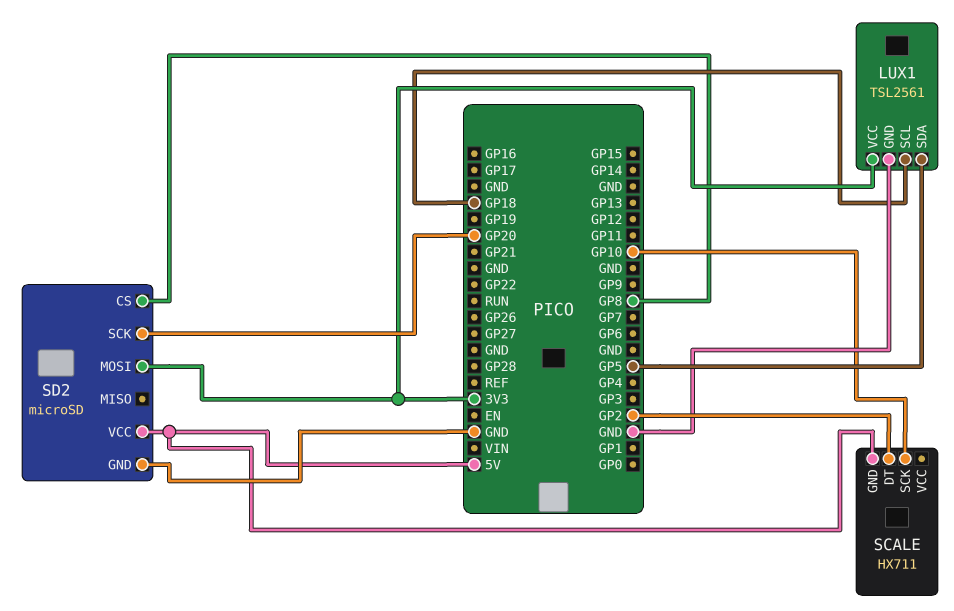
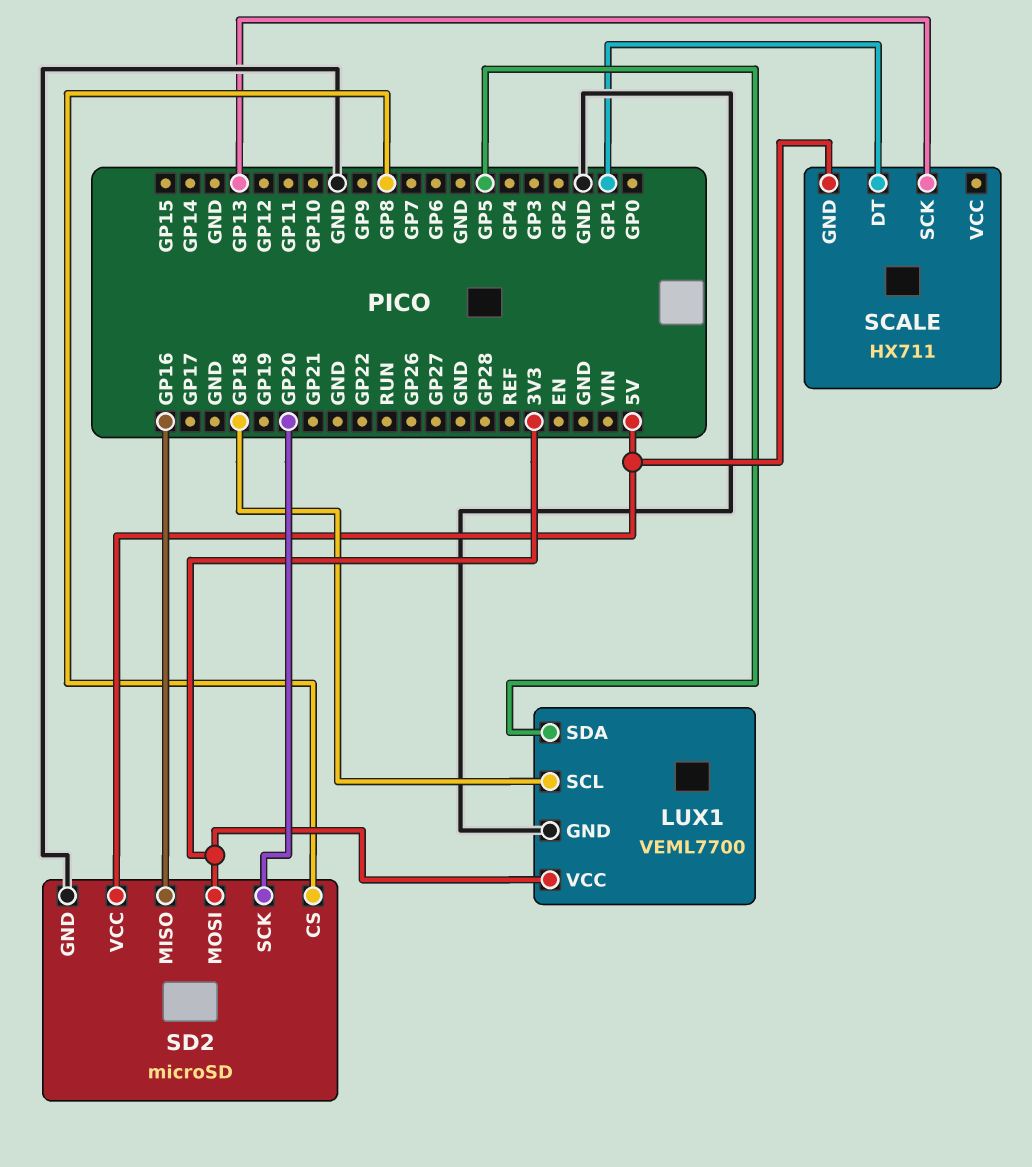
LUX1: TSL2561 -> VEML7700
SCALE pin DT: GP2 -> GP1
SCALE pin SCK: GP10 -> GP13
SD2 pin MISO: none -> GP16

